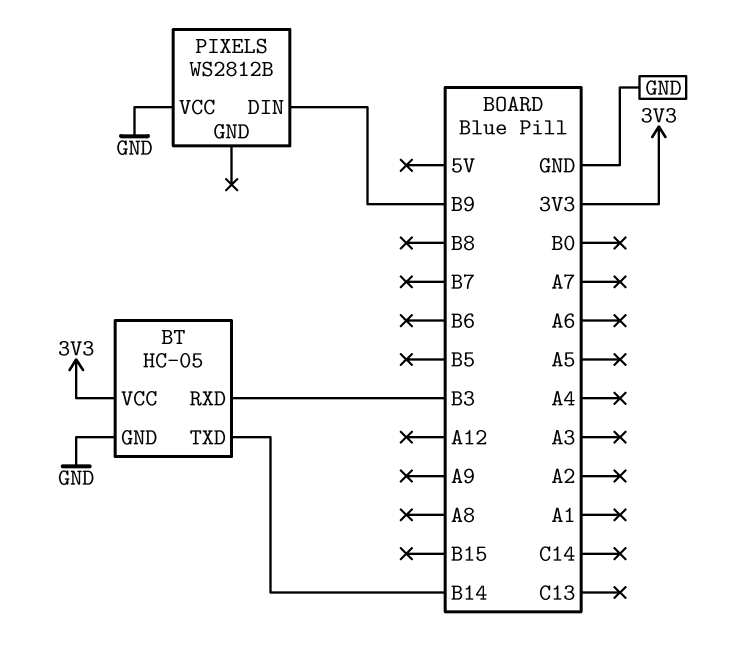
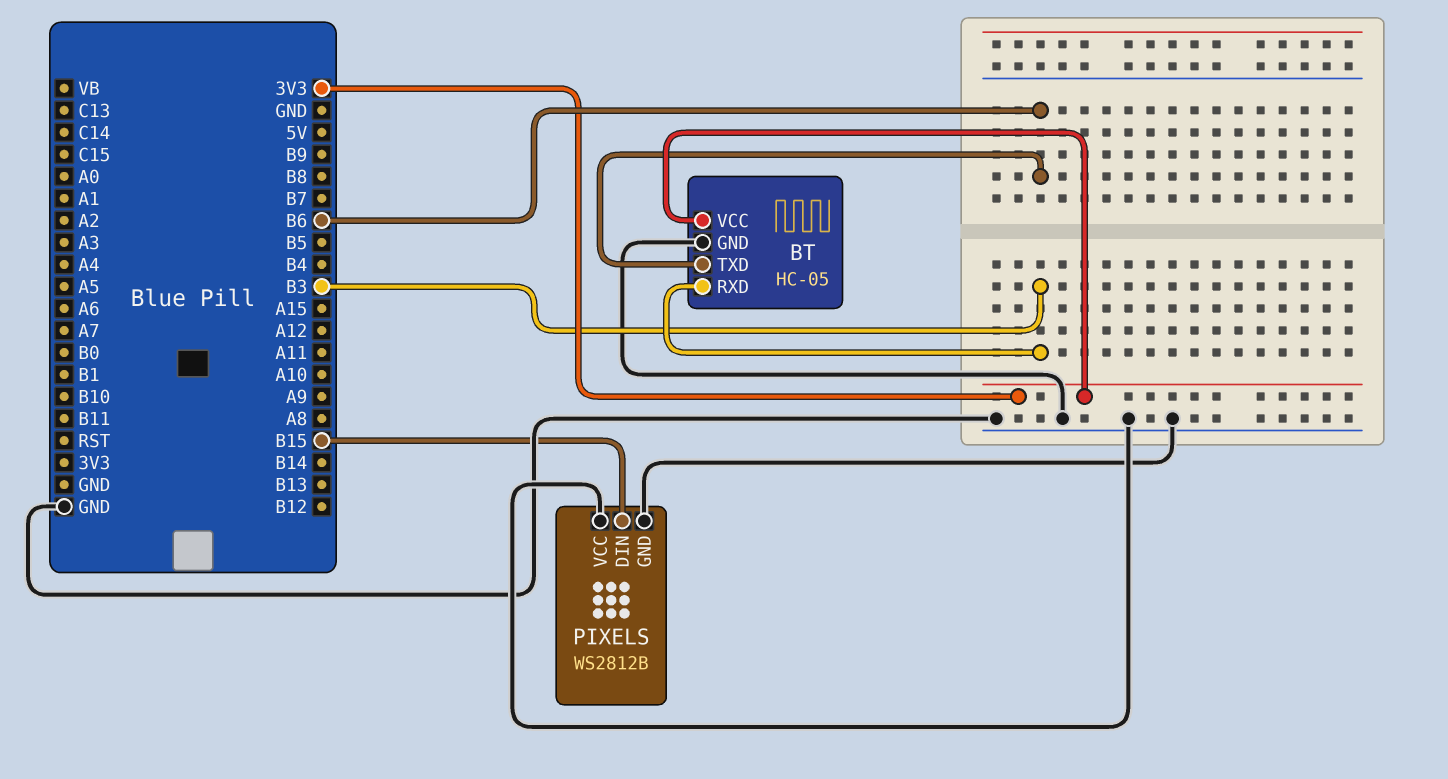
BT pin TXD: B14 -> B6
PIXELS pin DIN: B9 -> B15
PIXELS pin GND: none -> GND

